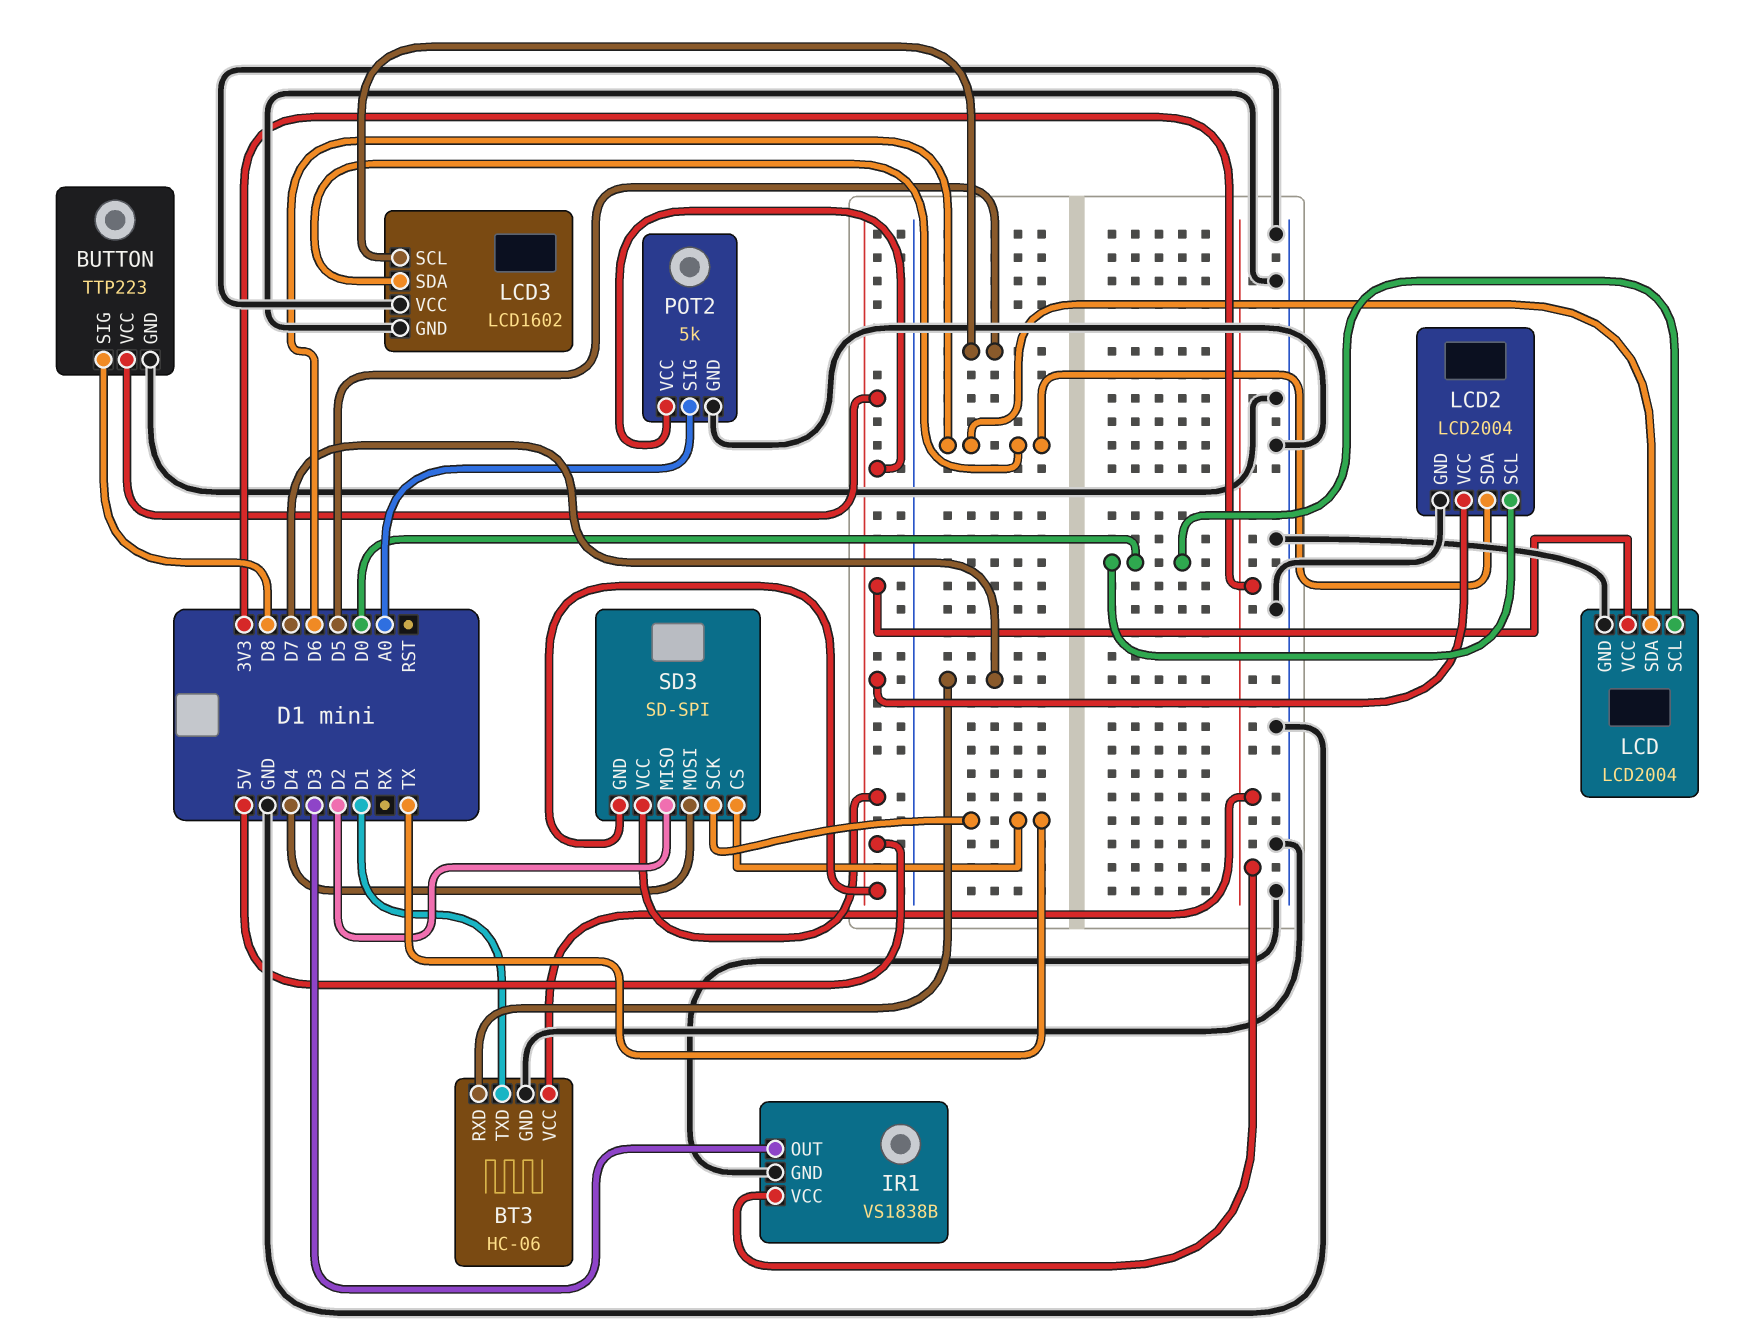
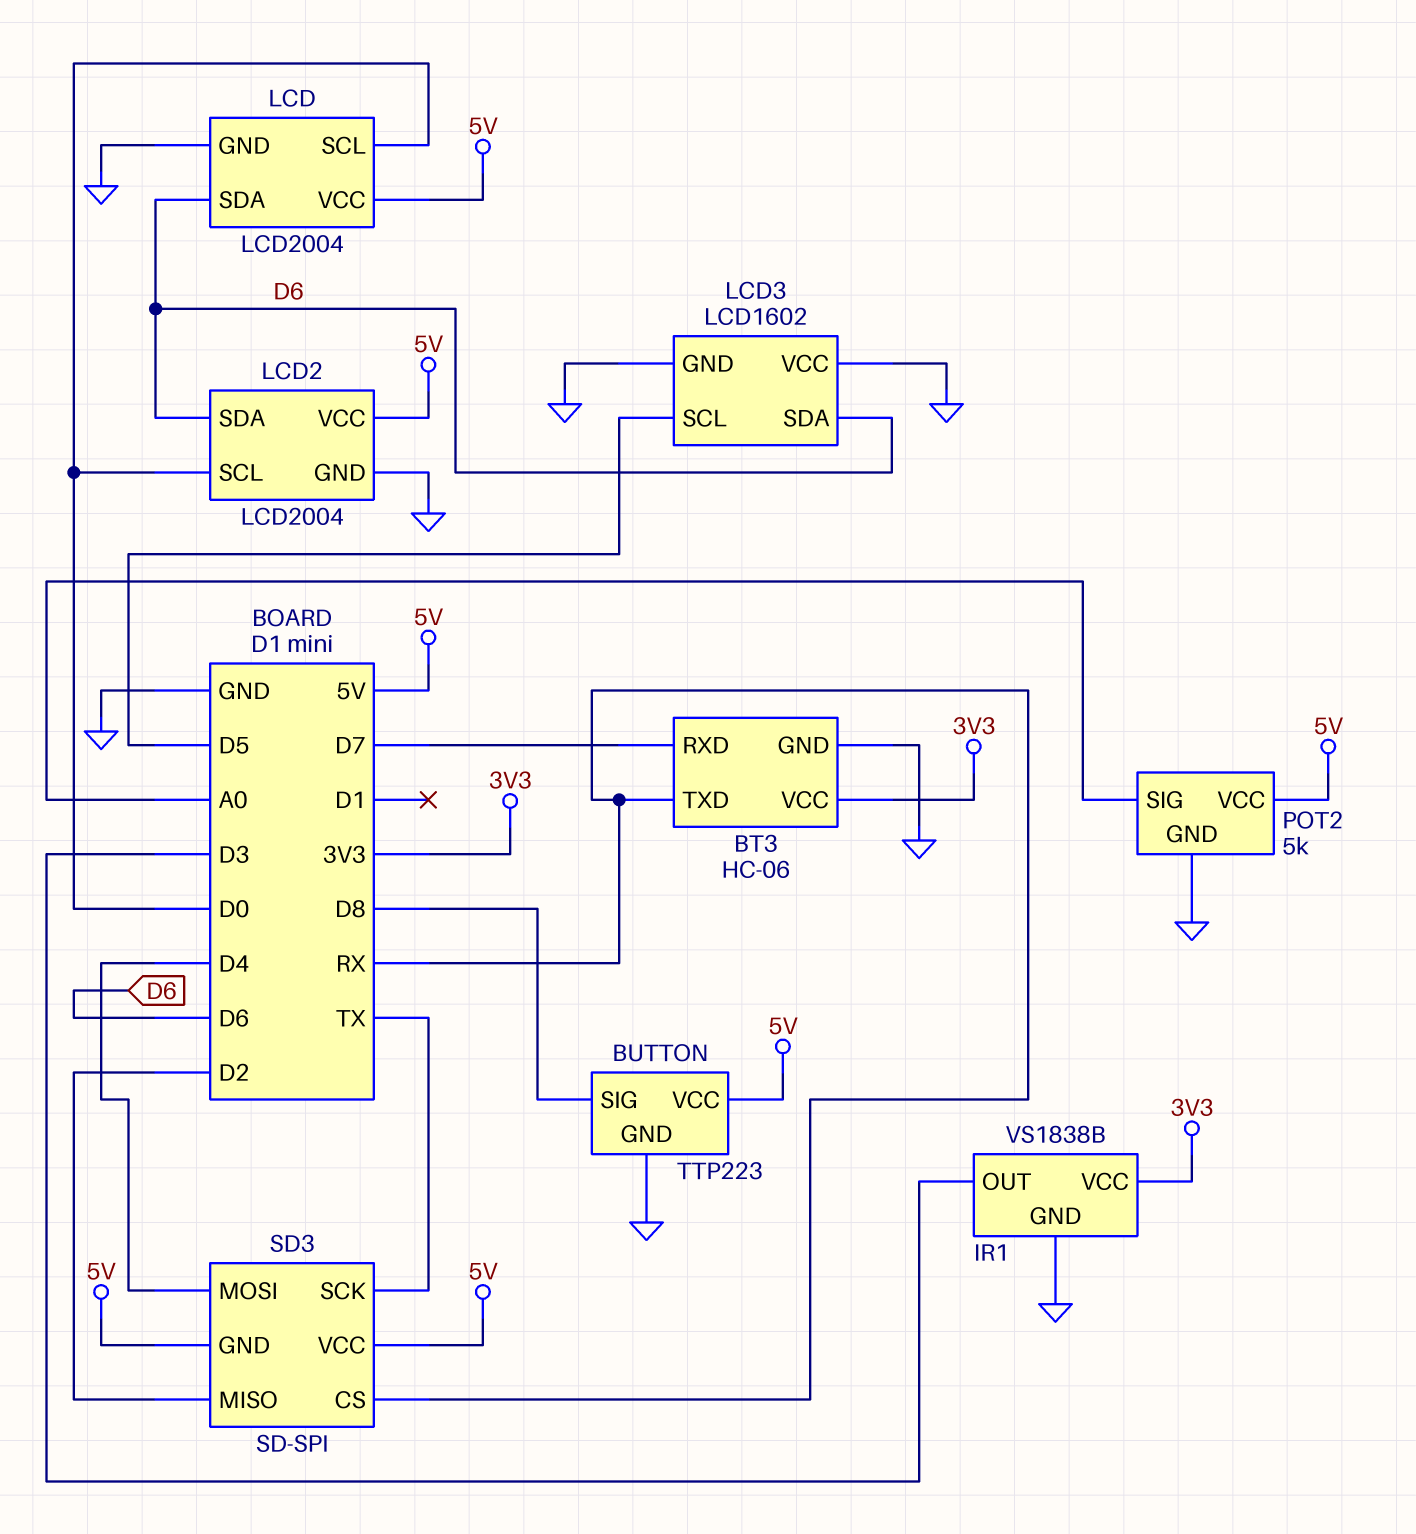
BT3 pin TXD: D1 -> RX
SD3 pin CS: TX -> RX

